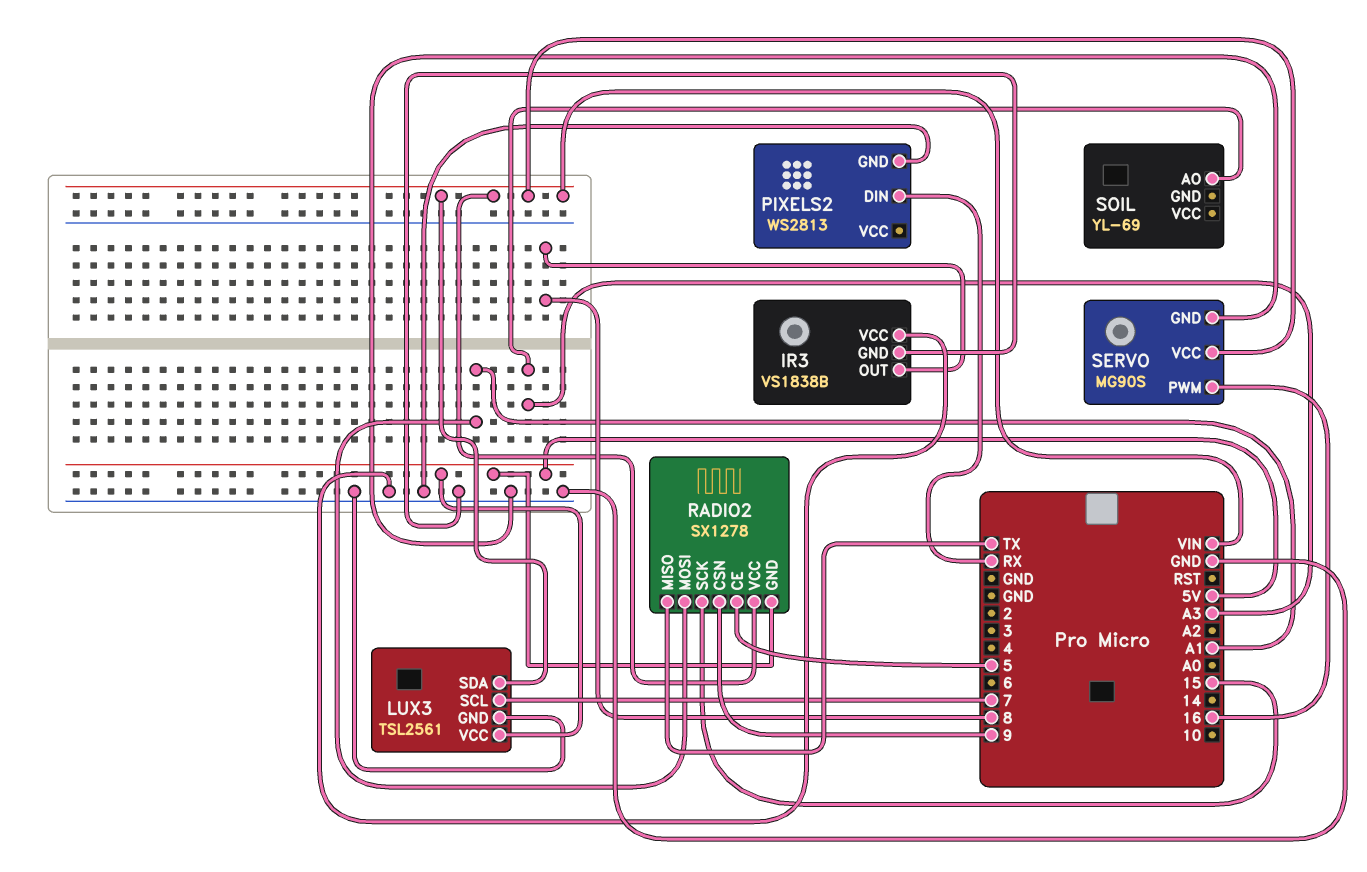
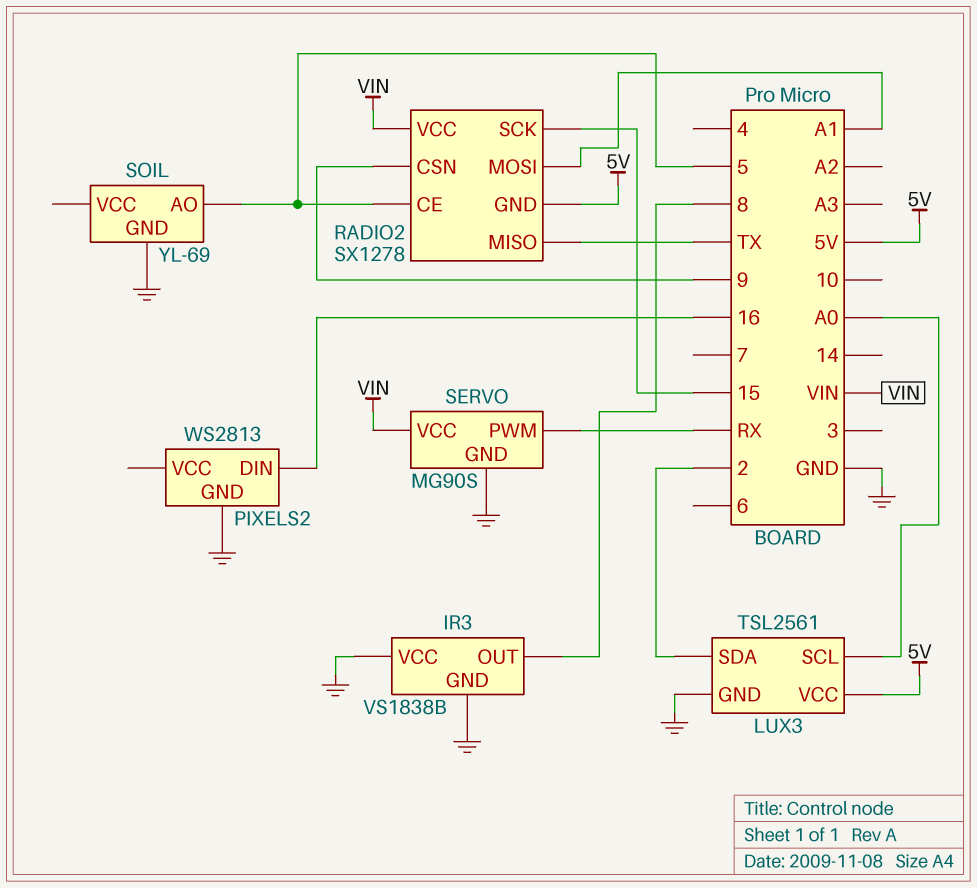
LUX3 pin SCL: 7 -> A0
LUX3 pin SDA: VIN -> 2
PIXELS2 pin DIN: RX -> 16
SERVO pin PWM: 16 -> RX
SOIL pin AO: A3 -> 5
SOIL pin GND: none -> GND

